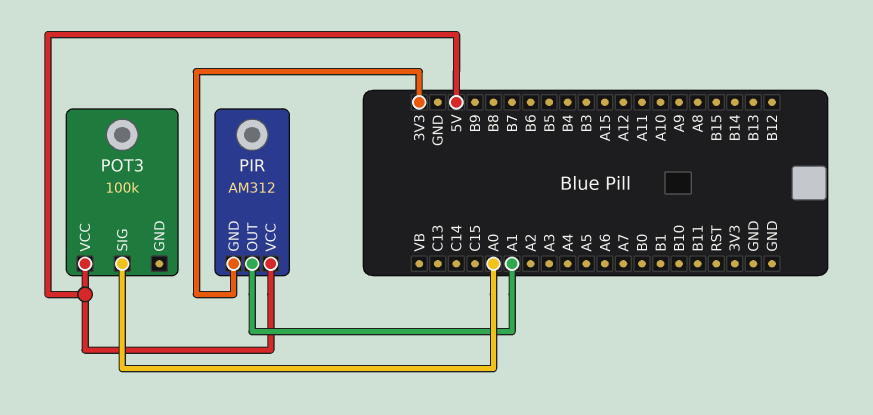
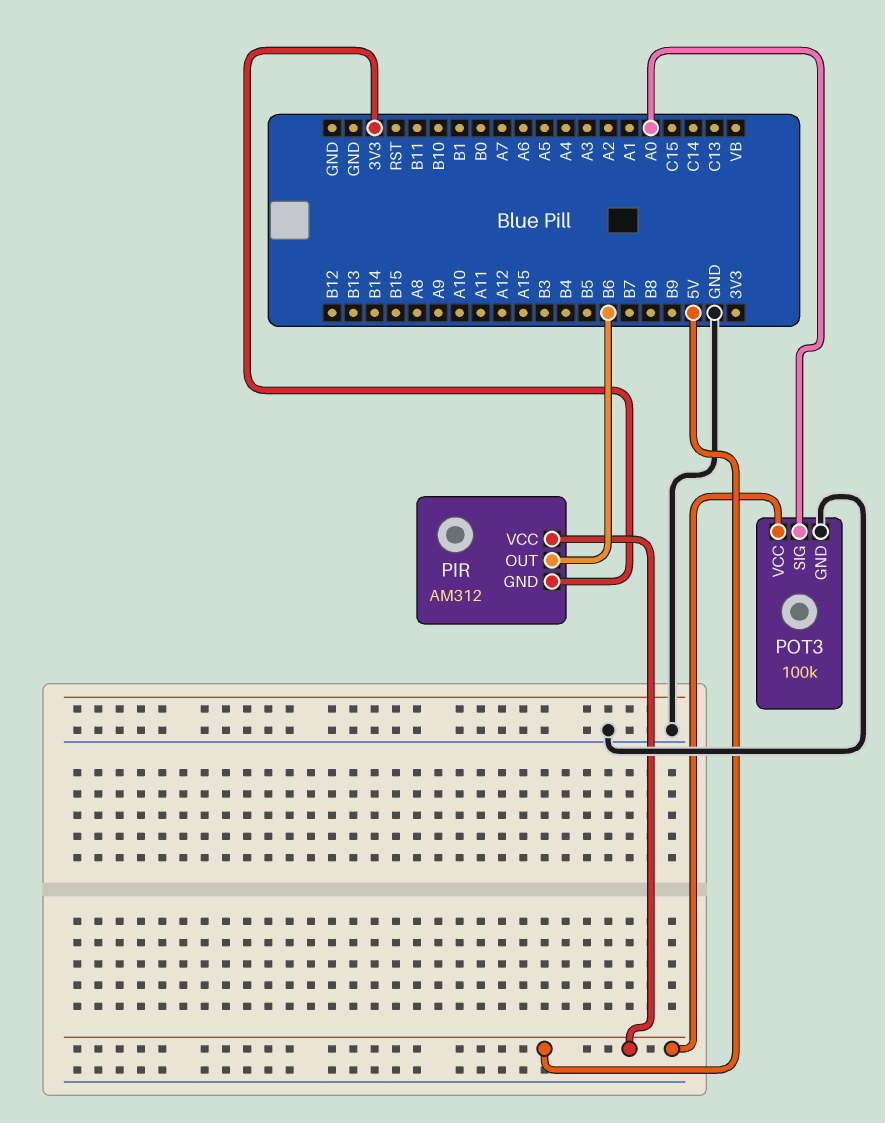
PIR pin OUT: A1 -> B6
POT3 pin GND: none -> GND

